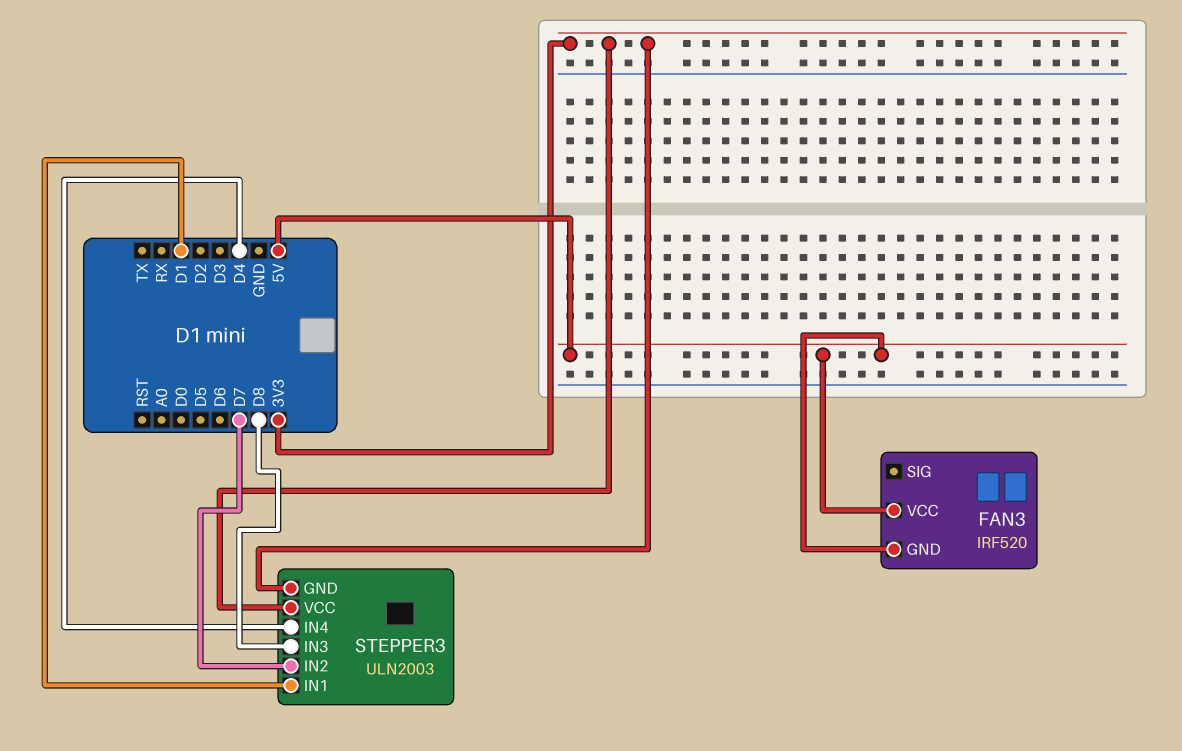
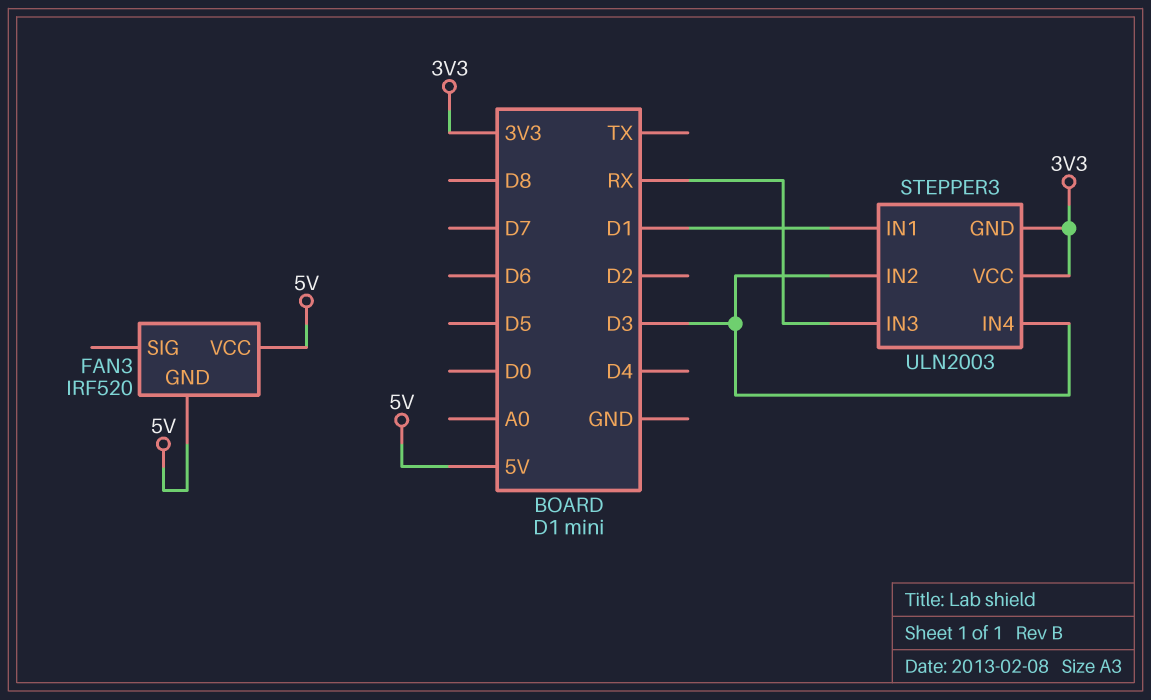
STEPPER3 pin IN2: D7 -> D3
STEPPER3 pin IN3: D8 -> RX
STEPPER3 pin IN4: D4 -> D3

